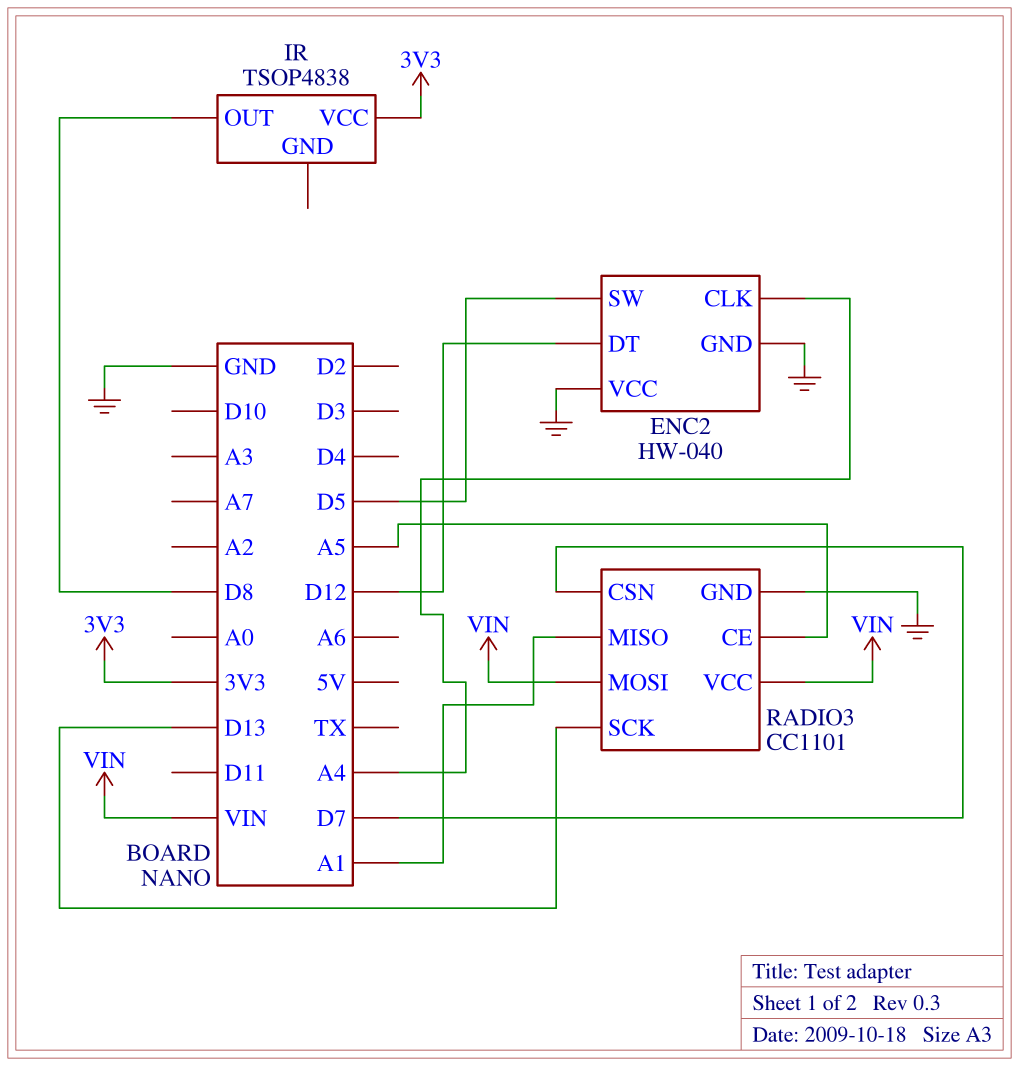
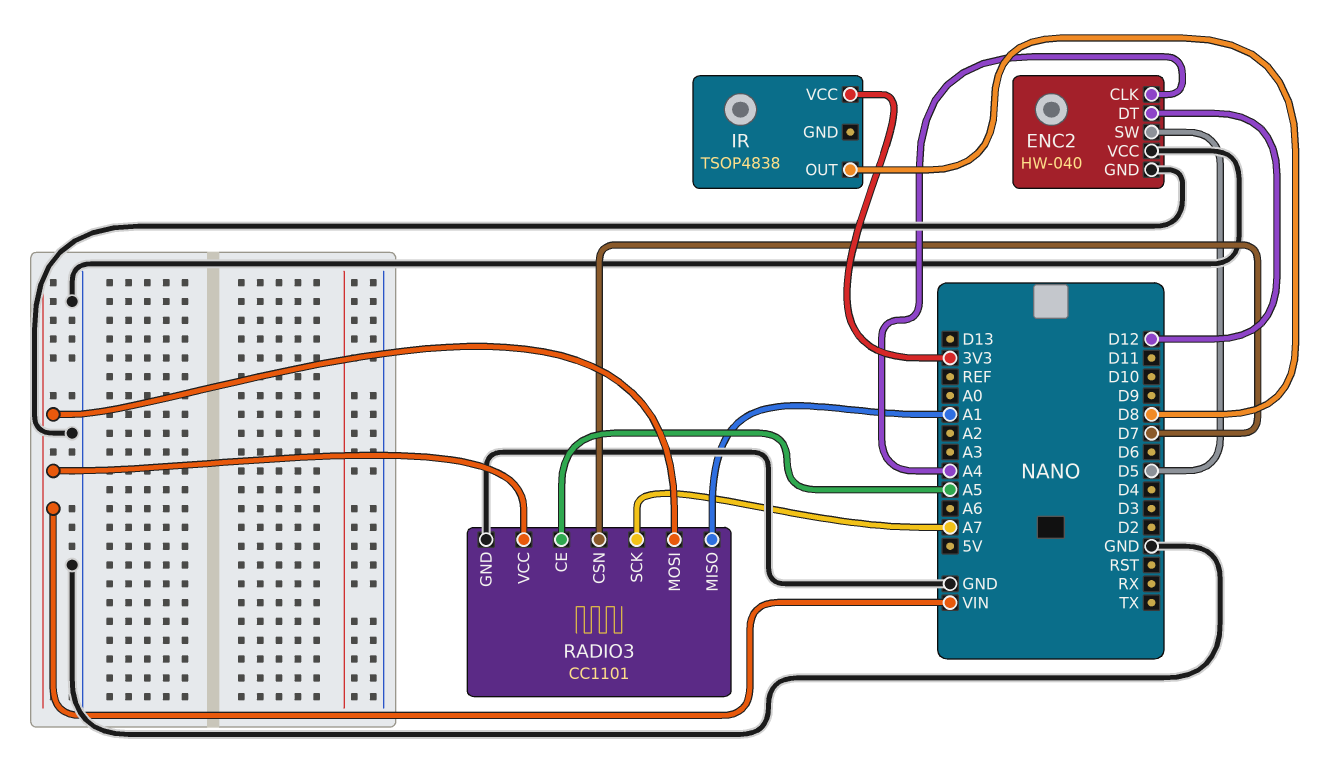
RADIO3 pin SCK: D13 -> A7

